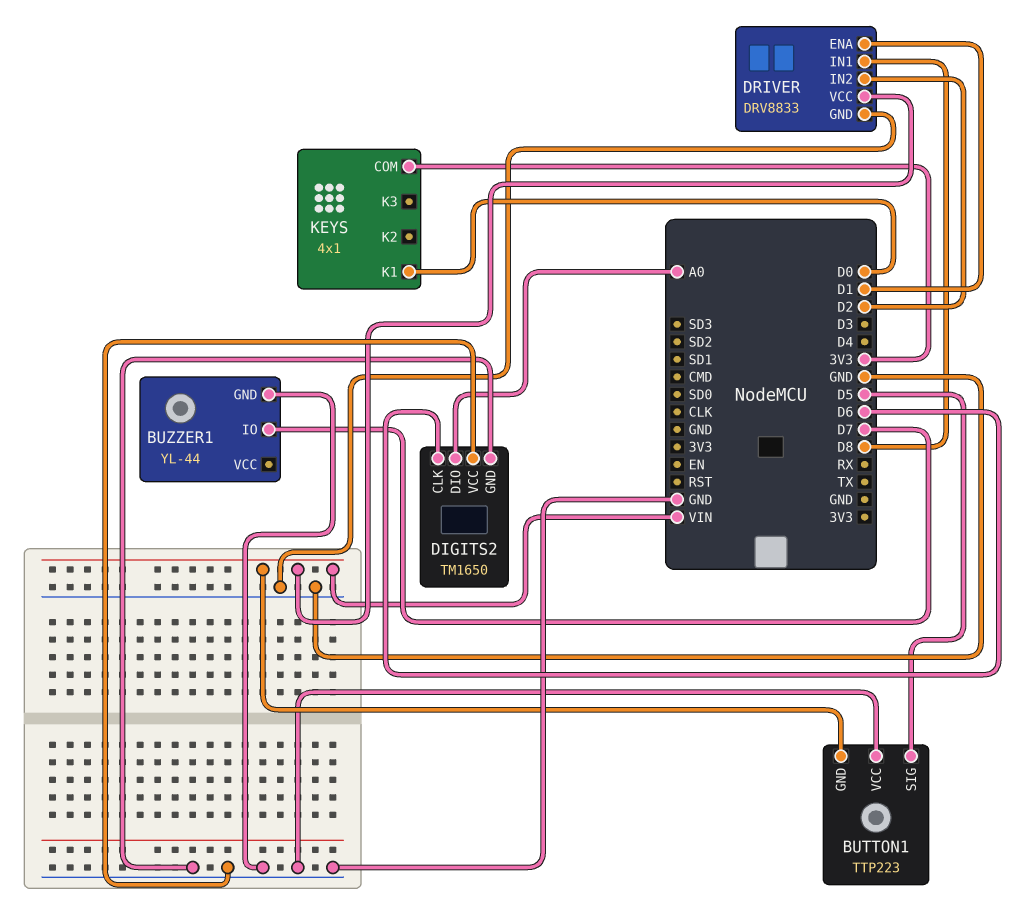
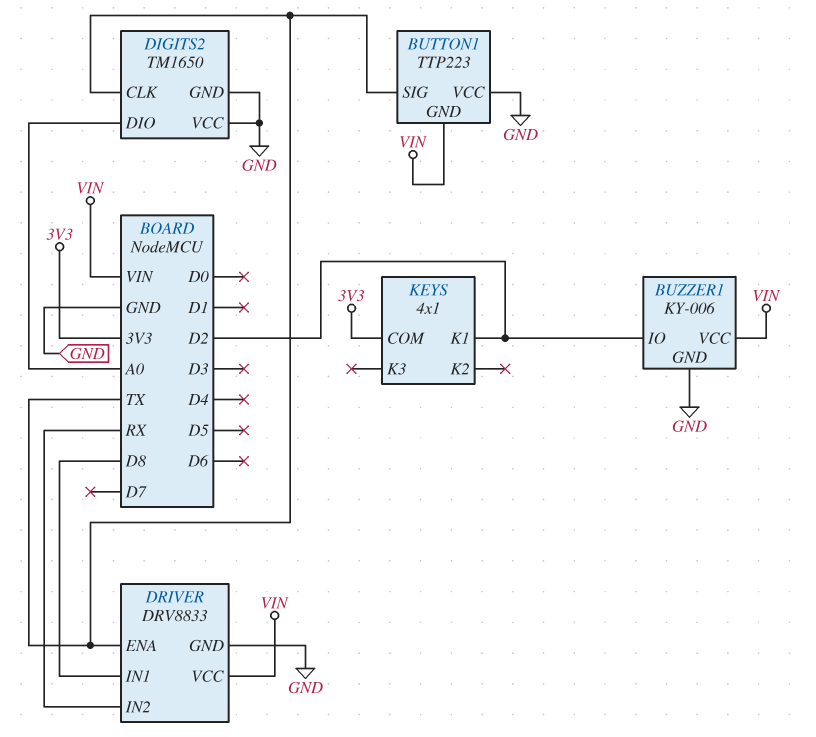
BUTTON1 pin SIG: D5 -> TX
BUZZER1: YL-44 -> KY-006
BUZZER1 pin IO: D7 -> D2
BUZZER1 pin VCC: none -> VIN
DIGITS2 pin CLK: D6 -> TX
DRIVER pin ENA: D1 -> TX
DRIVER pin IN2: D2 -> RX
KEYS pin K1: D0 -> D2

